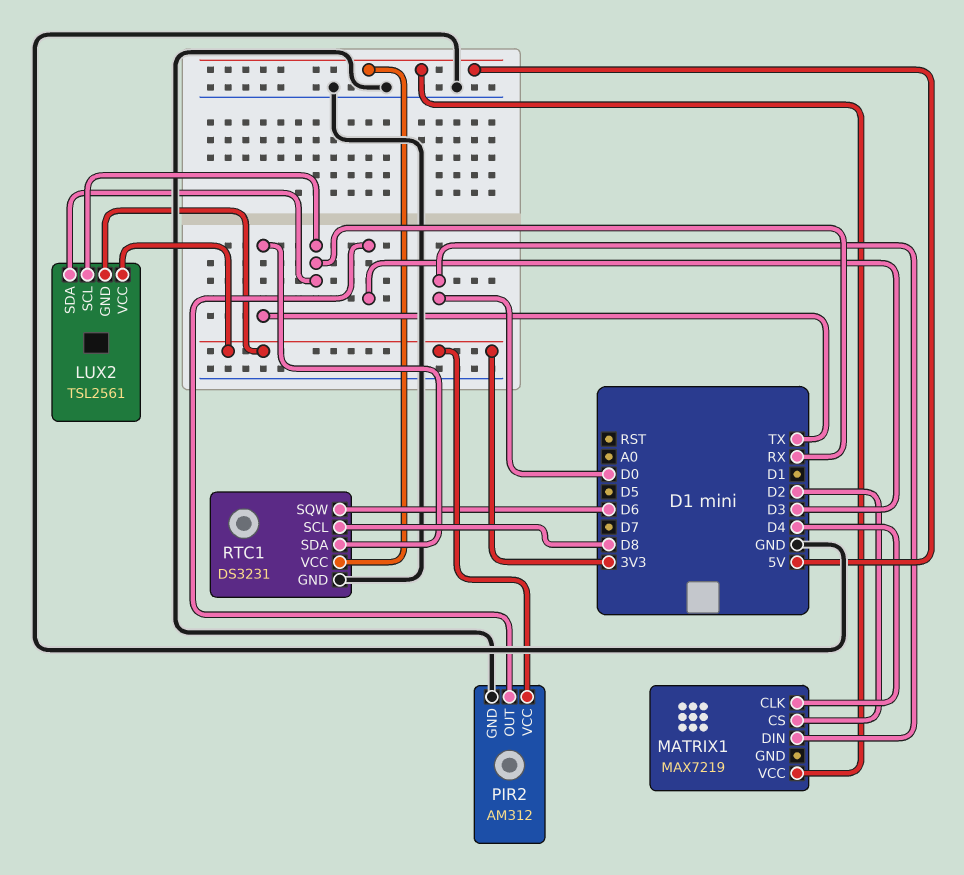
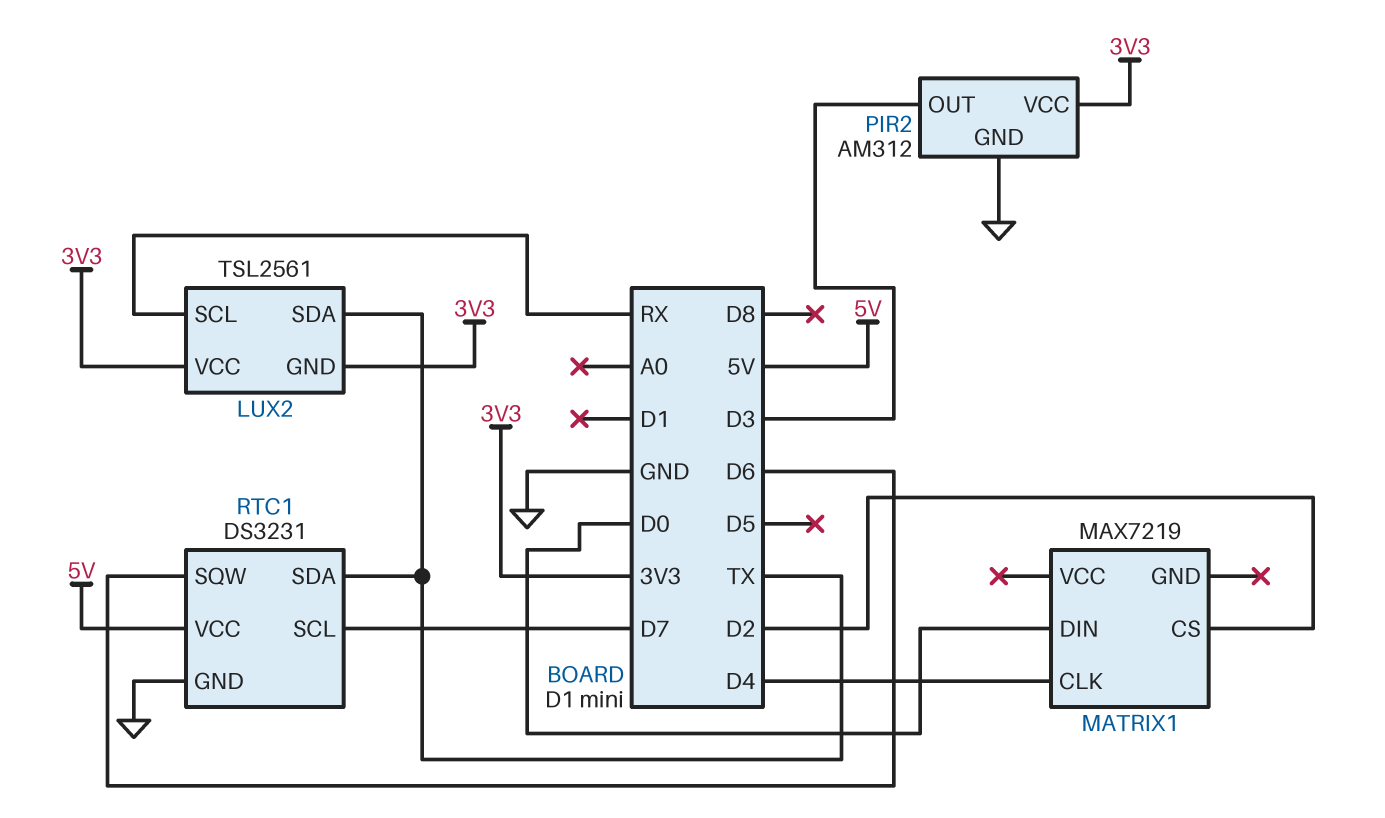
LUX2 pin SDA: RX -> TX
MATRIX1 pin VCC: 5V -> none
RTC1 pin SCL: D8 -> D7

